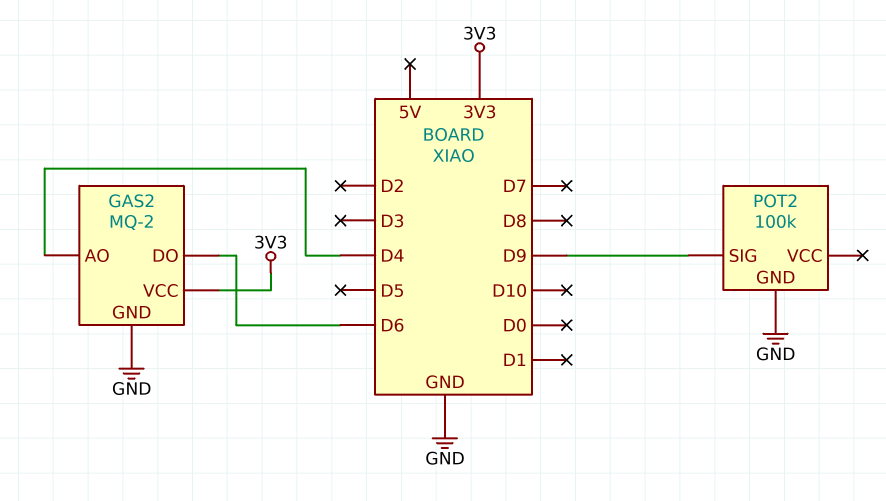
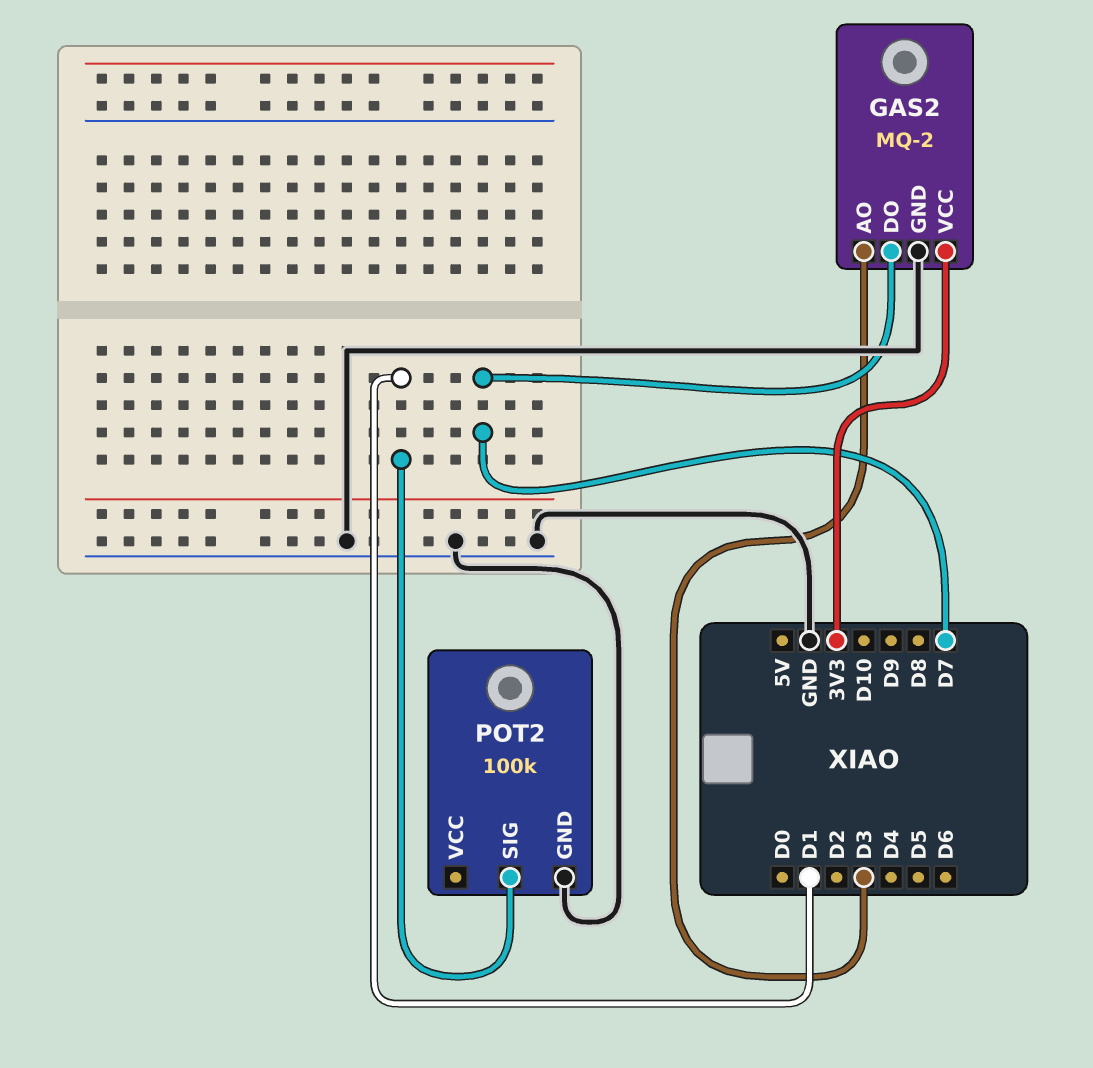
GAS2 pin AO: D4 -> D3
GAS2 pin DO: D6 -> D7
POT2 pin SIG: D9 -> D1

